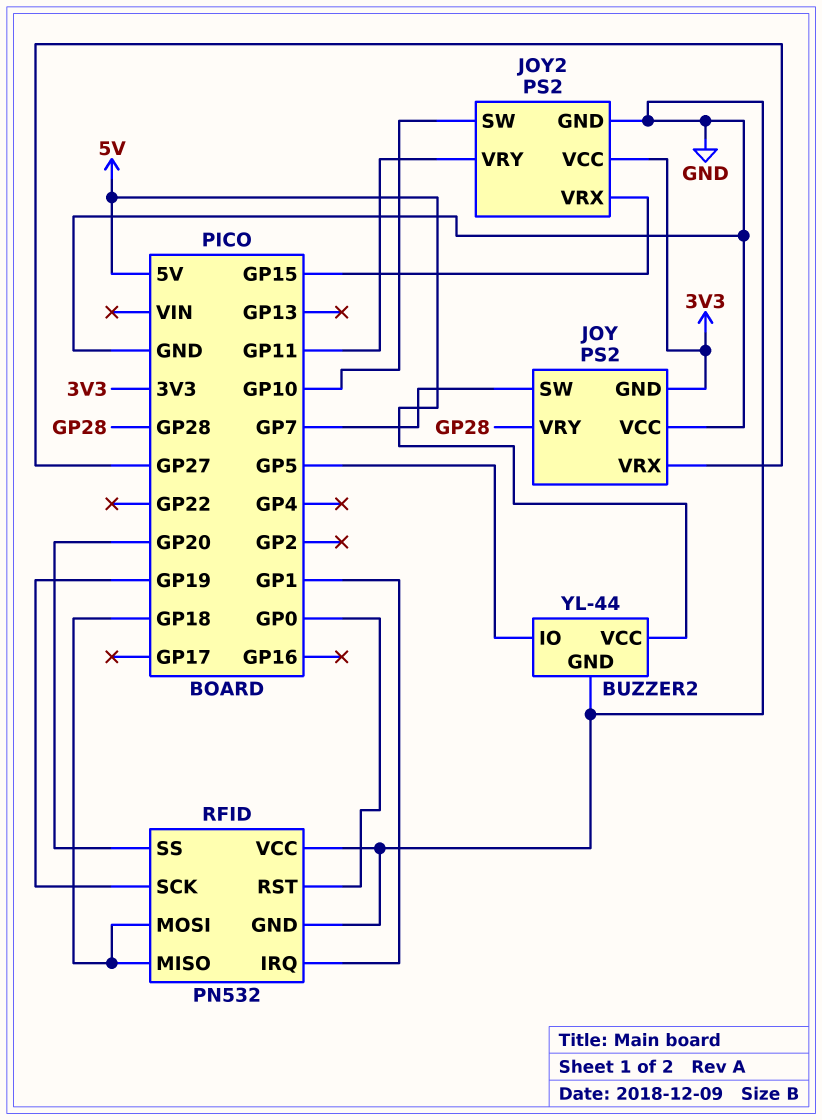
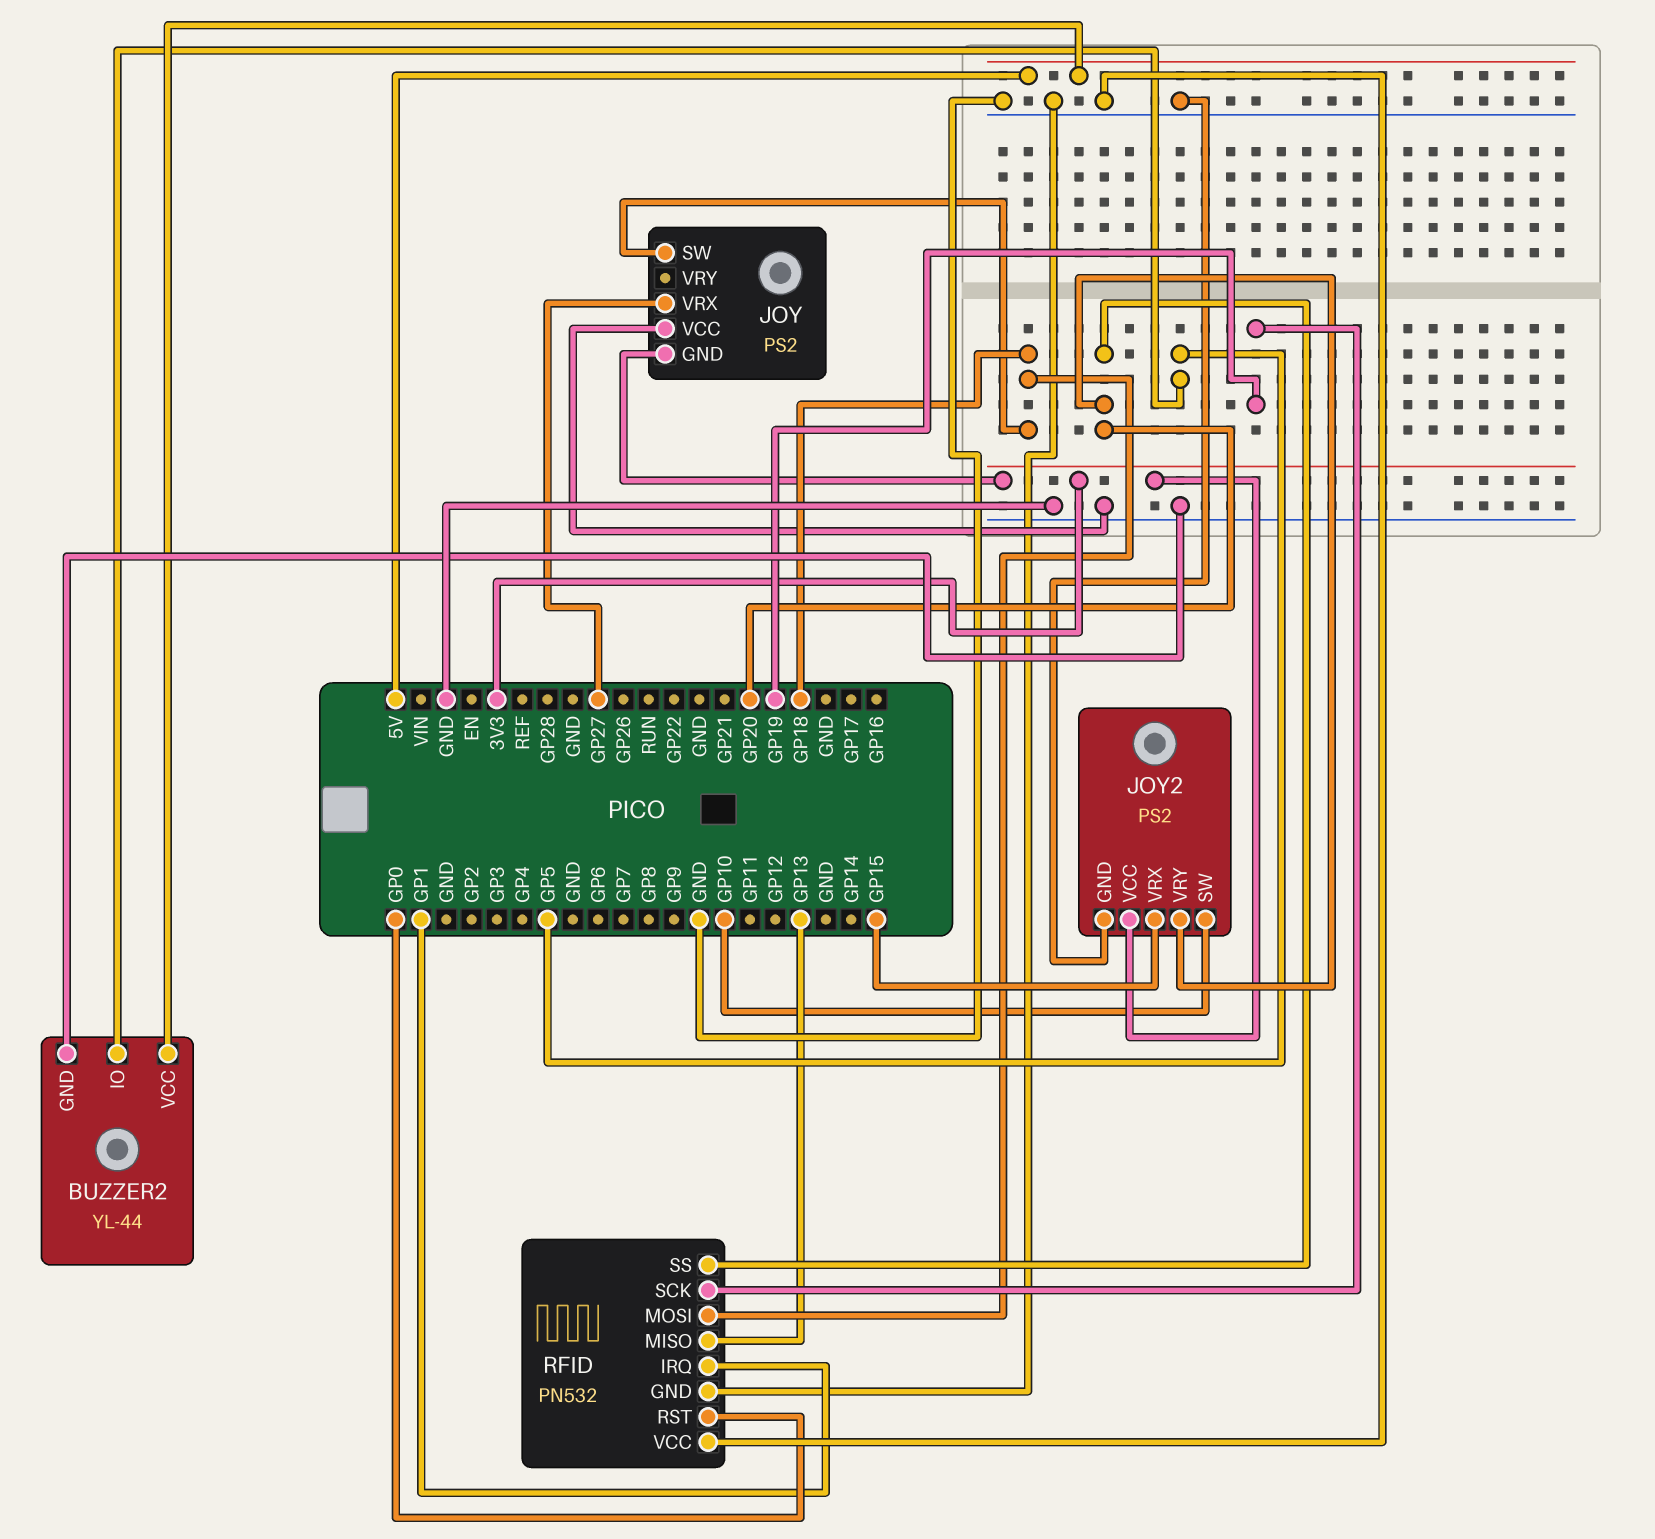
JOY pin SW: GP7 -> GP18
JOY pin VRY: GP28 -> none
JOY2 pin VRY: GP11 -> GP20
RFID pin MISO: GP18 -> GP13

